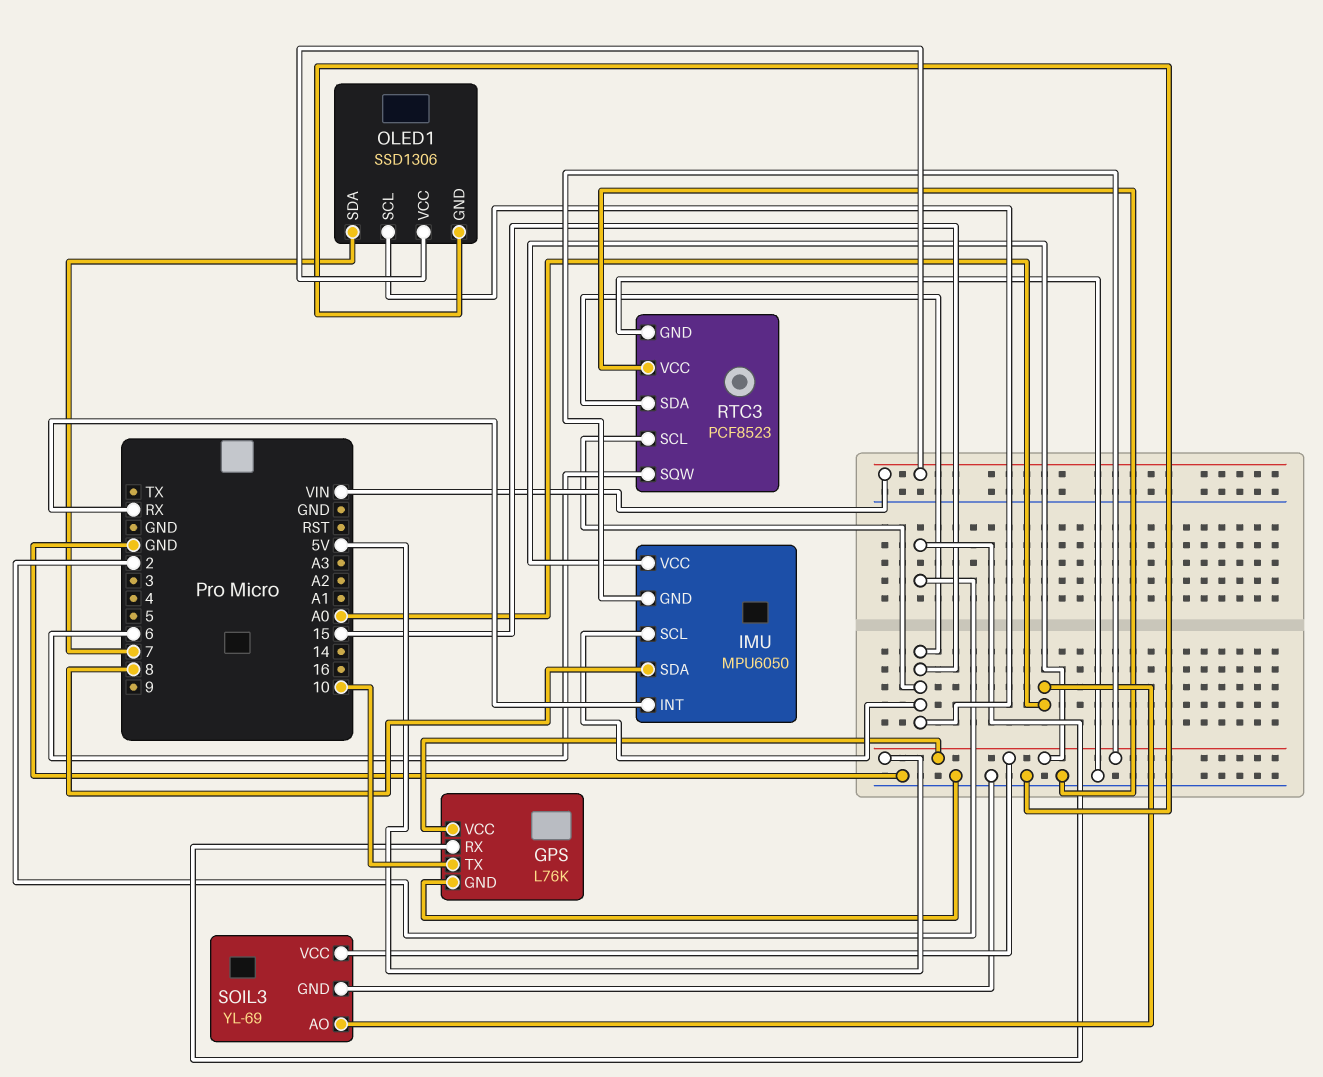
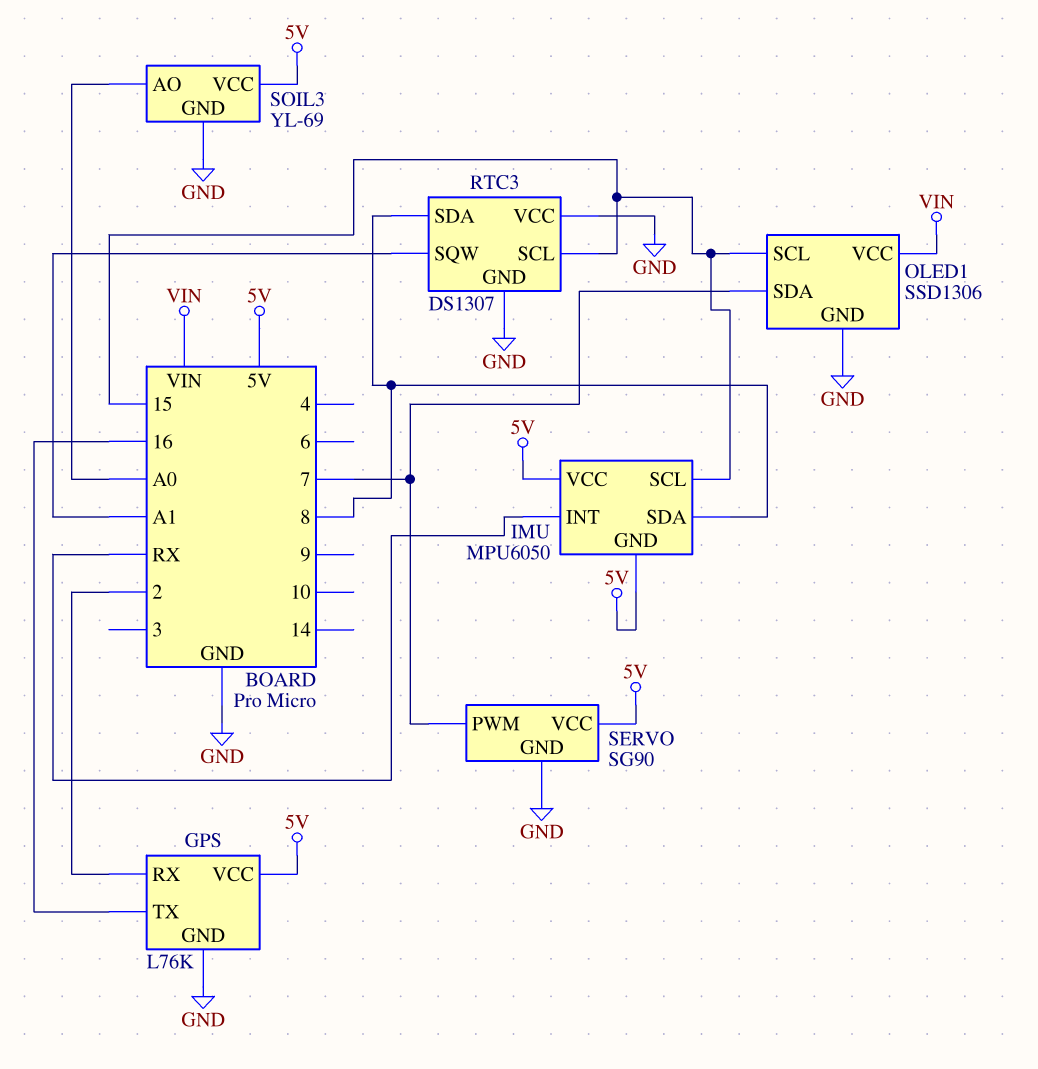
GPS pin TX: 10 -> 16
RTC3: PCF8523 -> DS1307
RTC3 pin SDA: 15 -> 8
RTC3 pin SQW: 6 -> A1
SERVO: none -> SG90
SERVO pin GND: none -> GND
SERVO pin PWM: none -> 7
SERVO pin VCC: none -> 5V

